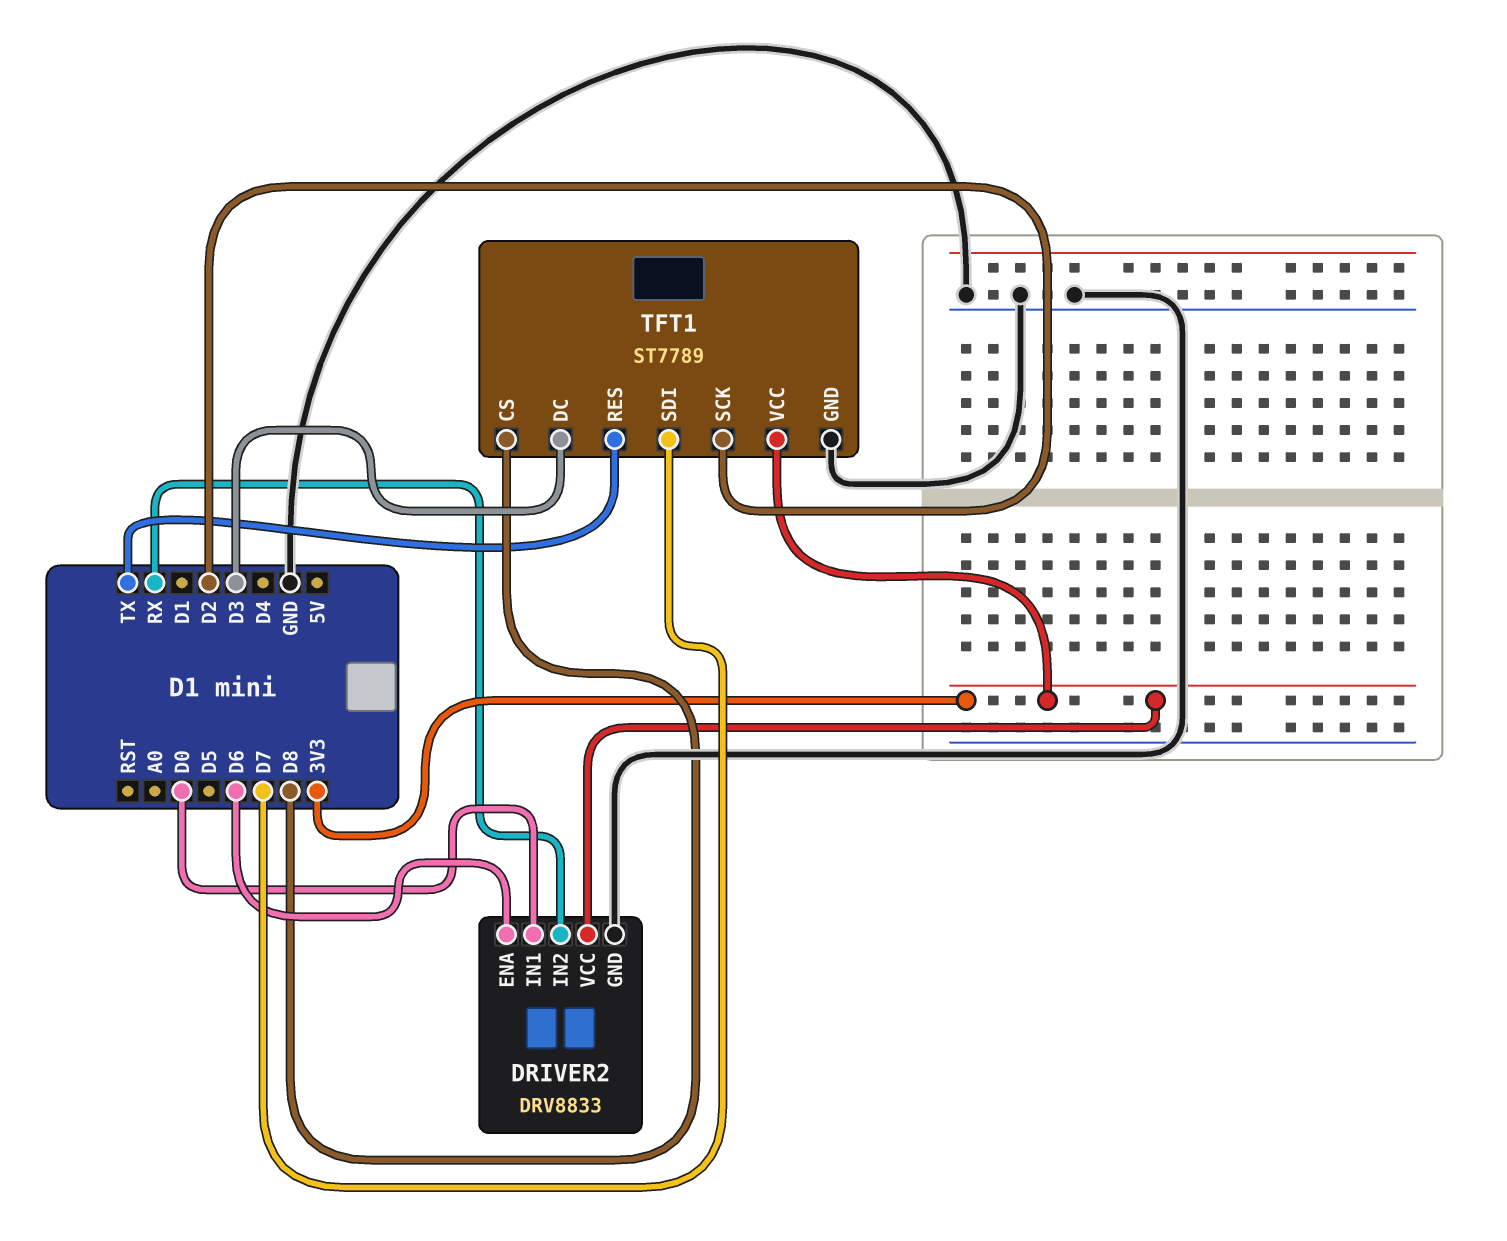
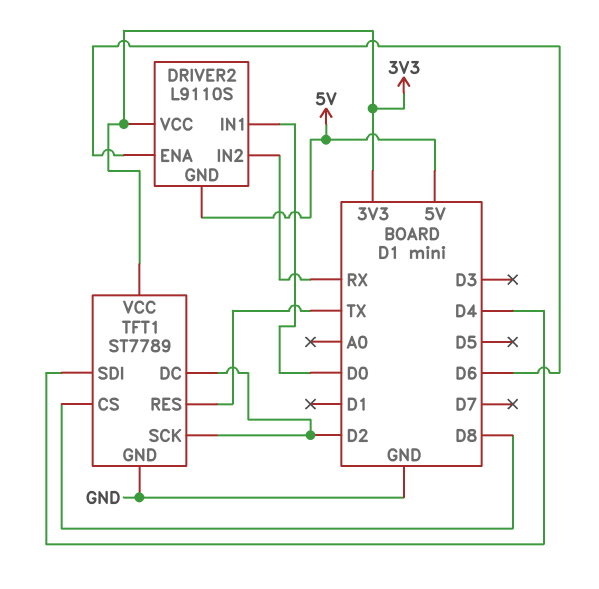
DRIVER2: DRV8833 -> L9110S
DRIVER2 pin GND: GND -> 5V
TFT1 pin DC: D3 -> D2
TFT1 pin SDI: D7 -> D4

